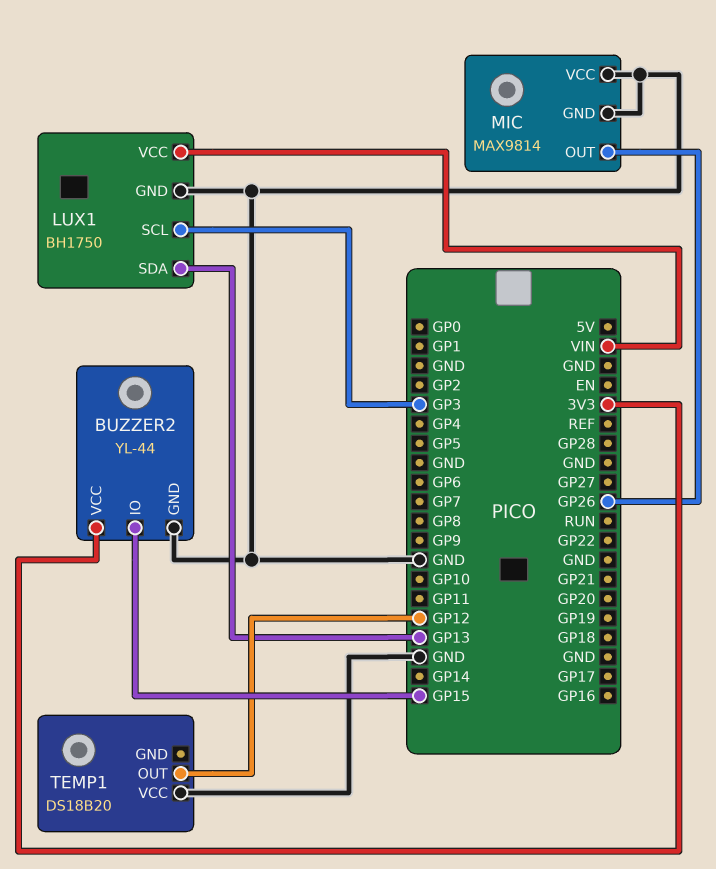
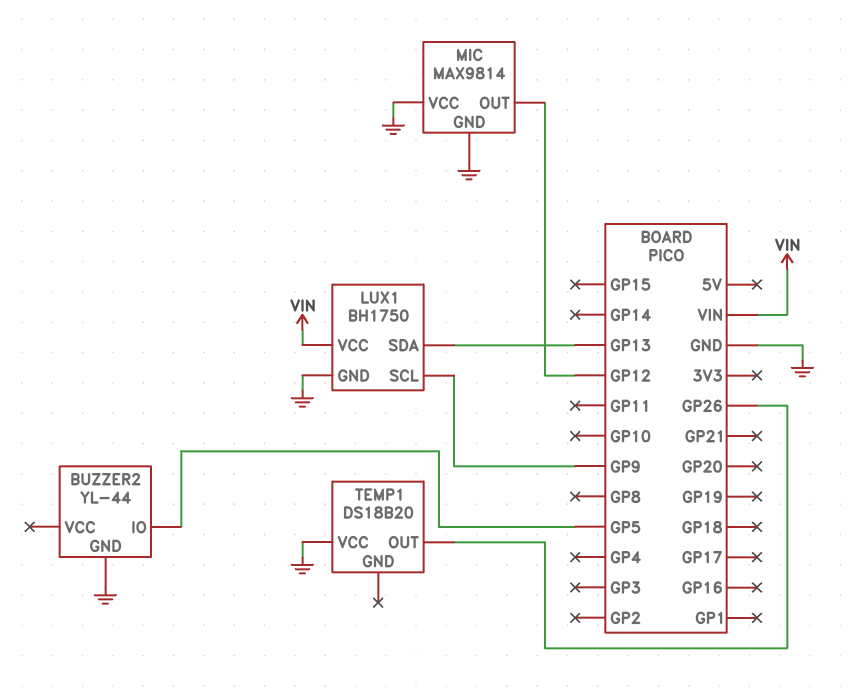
BUZZER2 pin IO: GP15 -> GP5
BUZZER2 pin VCC: 3V3 -> none
LUX1 pin SCL: GP3 -> GP9
MIC pin OUT: GP26 -> GP12
TEMP1 pin OUT: GP12 -> GP26

